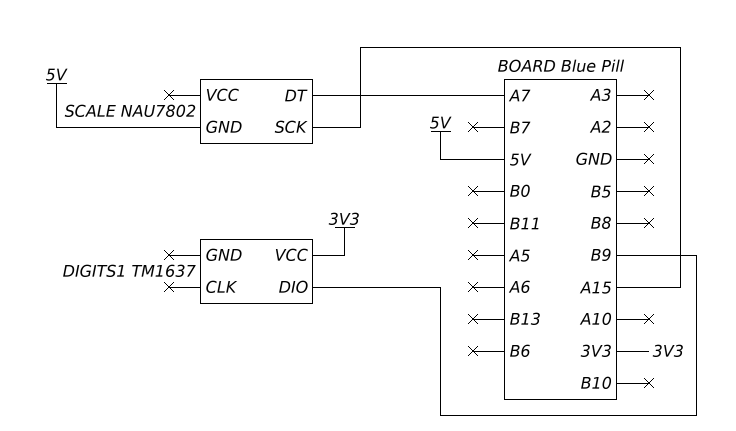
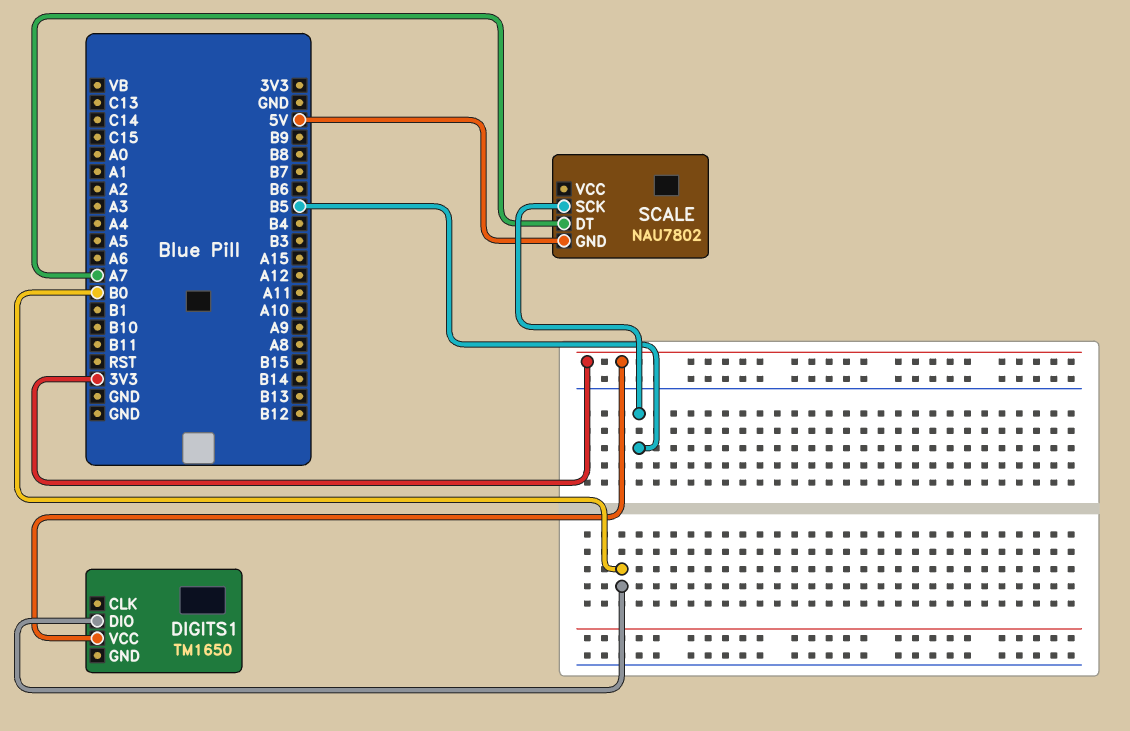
DIGITS1: TM1637 -> TM1650
DIGITS1 pin DIO: B9 -> B0
SCALE pin SCK: A15 -> B5

